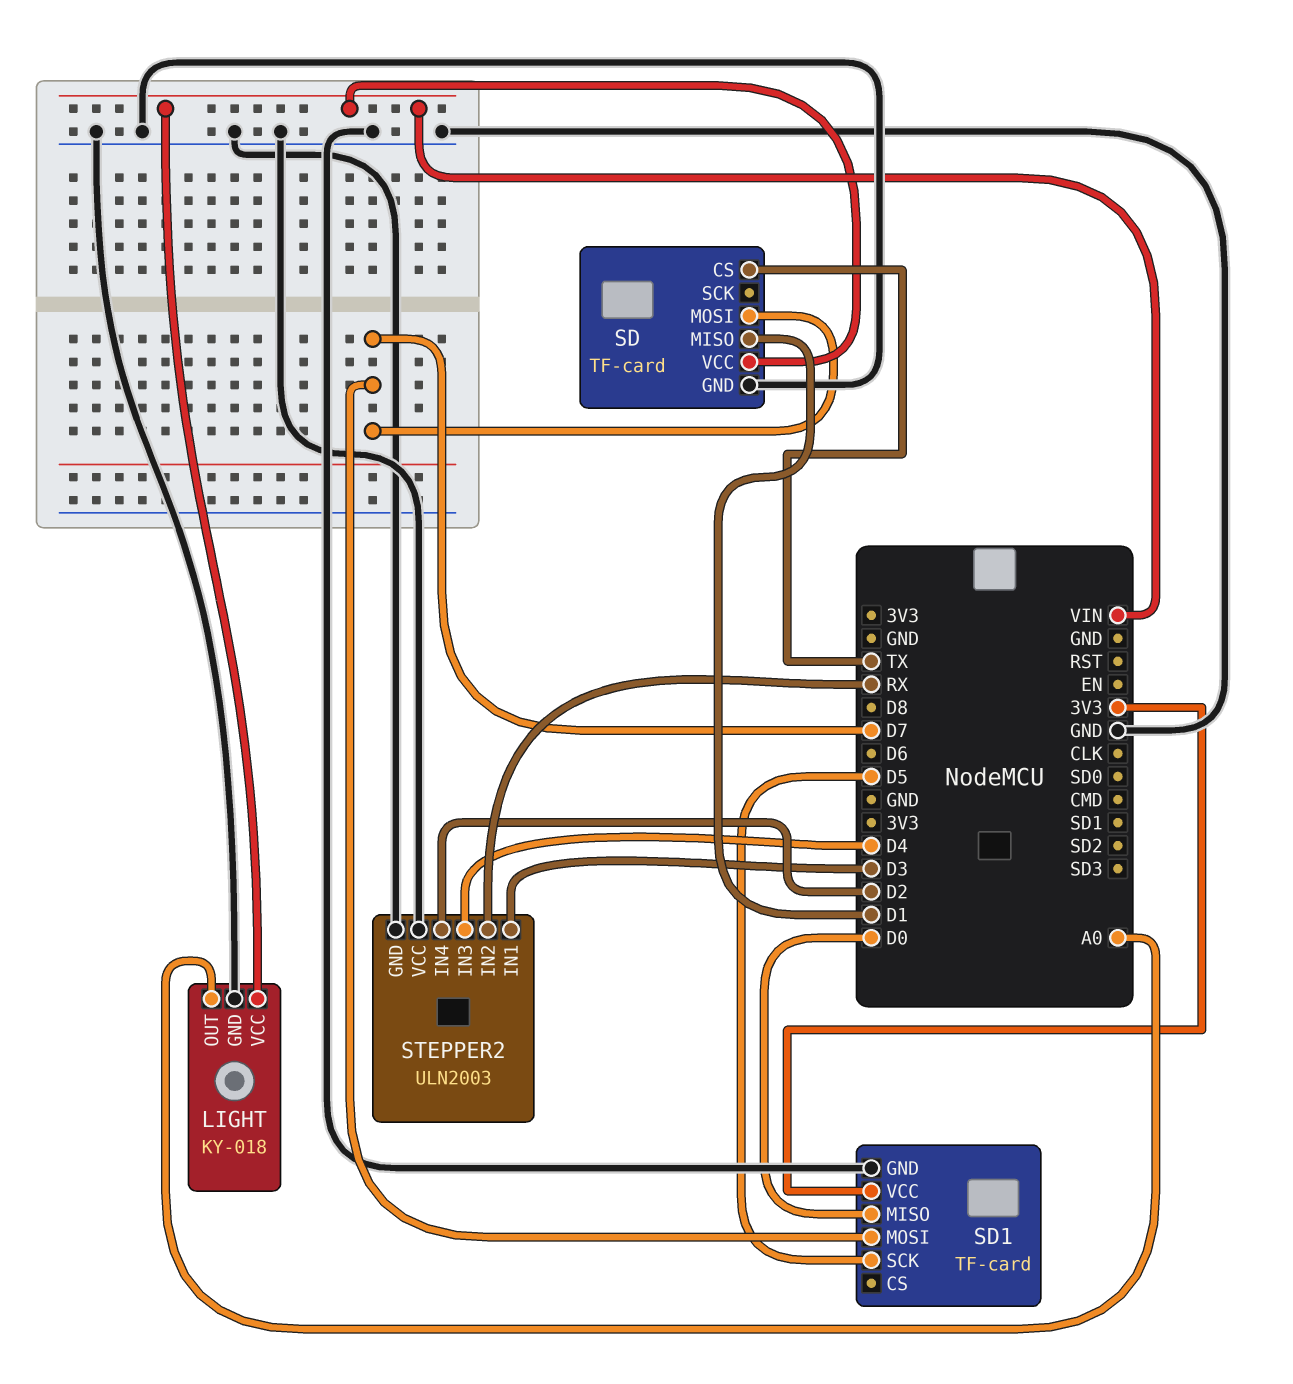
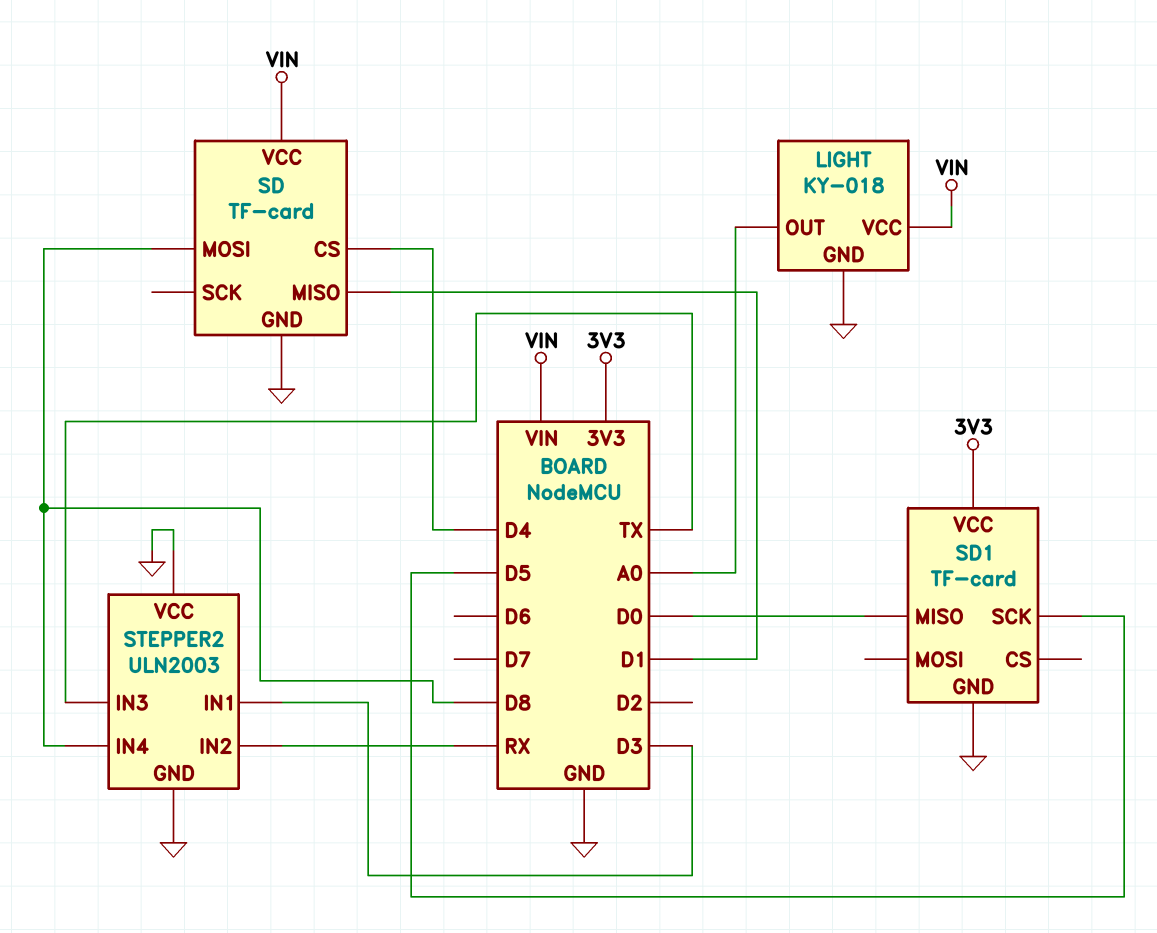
SD pin CS: TX -> D4
SD pin MOSI: D7 -> D8
SD1 pin MOSI: D7 -> none
STEPPER2 pin IN3: D4 -> TX
STEPPER2 pin IN4: D2 -> D8

